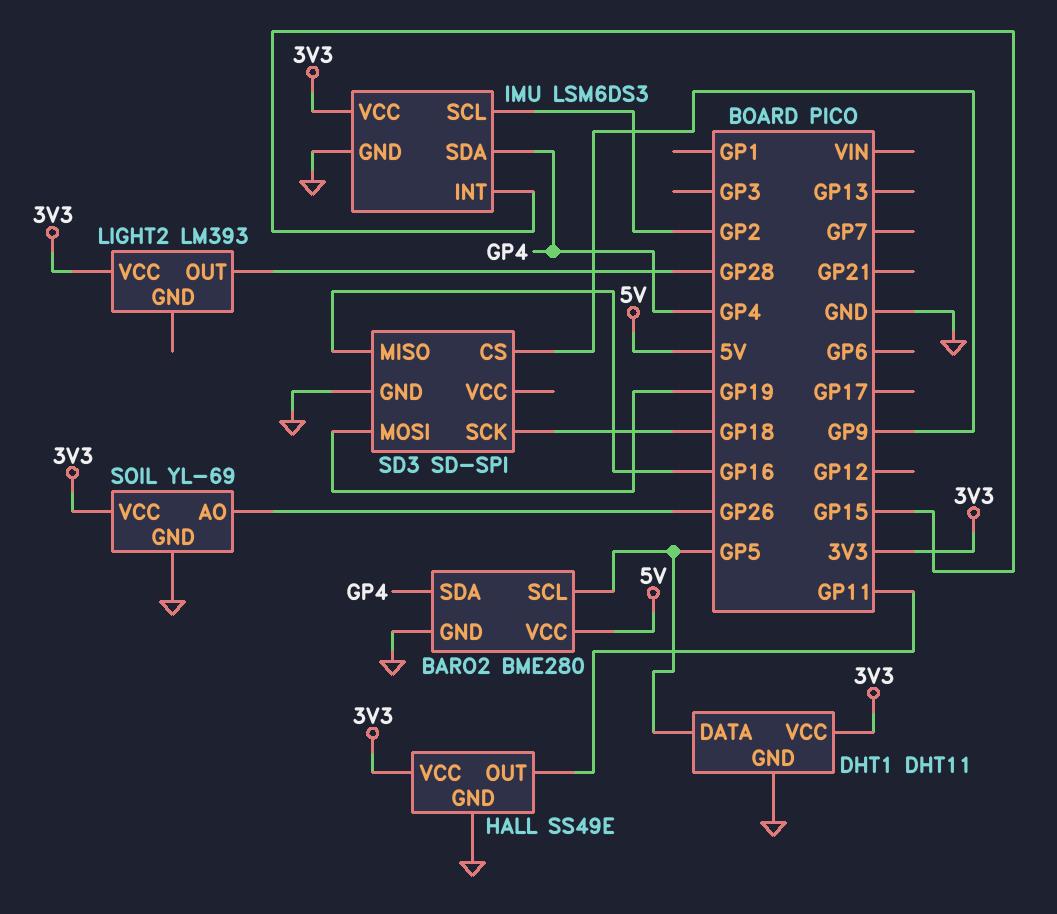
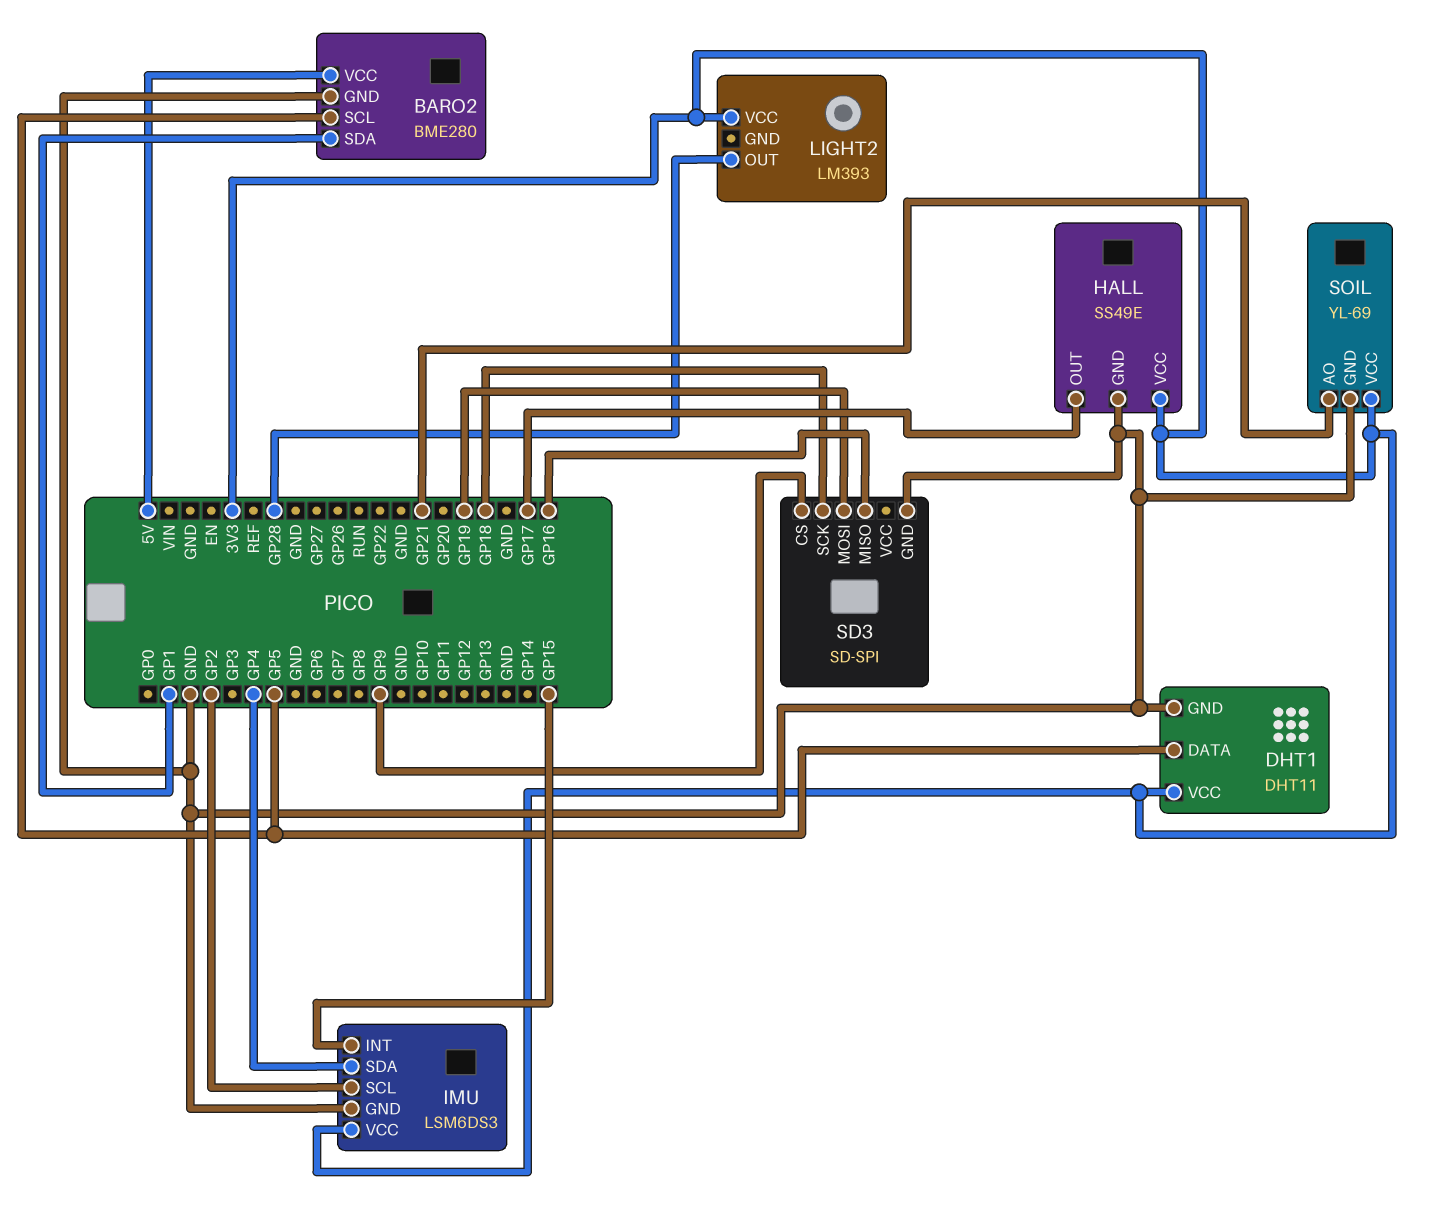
BARO2 pin SDA: GP4 -> GP1
HALL pin OUT: GP11 -> GP17
SOIL pin AO: GP26 -> GP21

